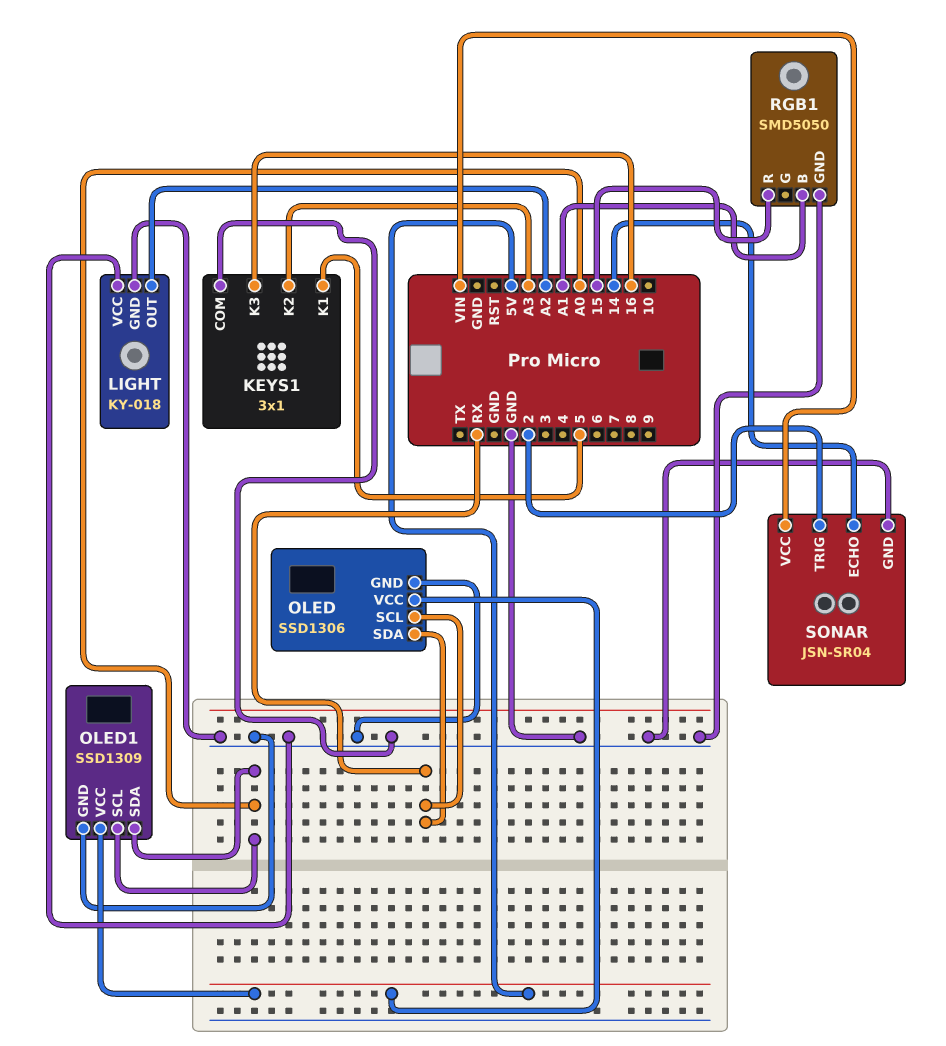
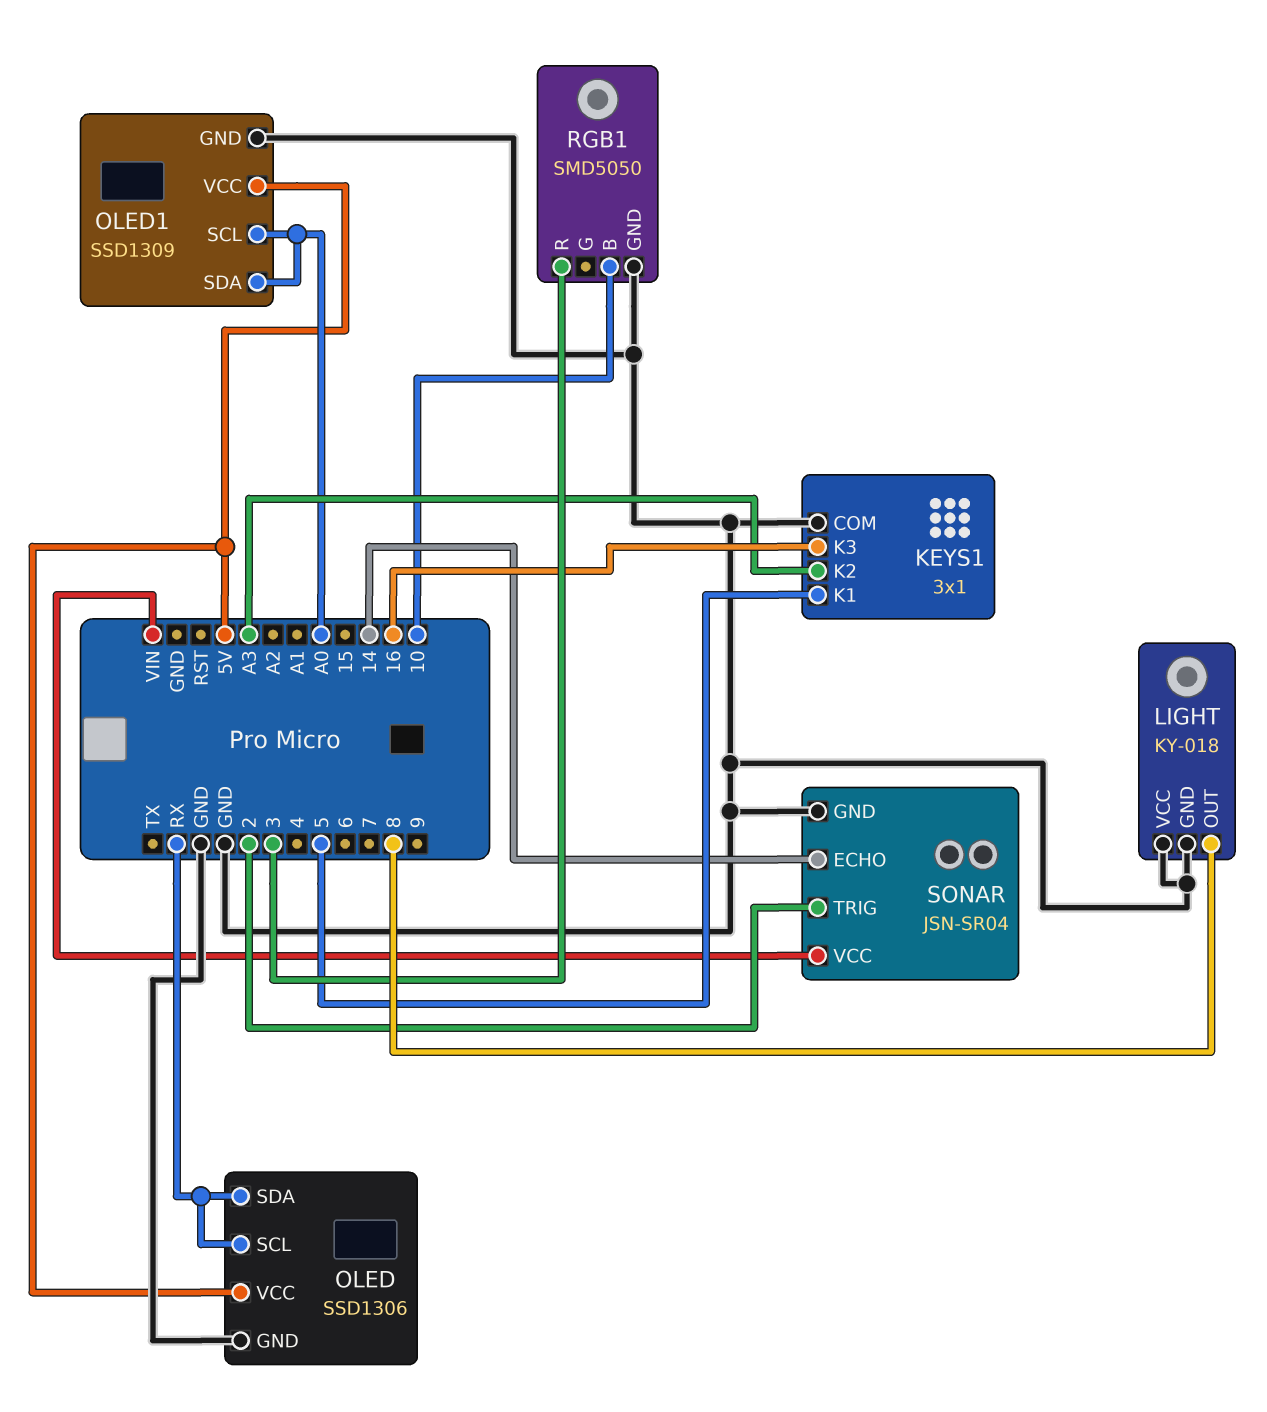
LIGHT pin OUT: A2 -> 8
RGB1 pin B: A1 -> 10
RGB1 pin R: 15 -> 3

